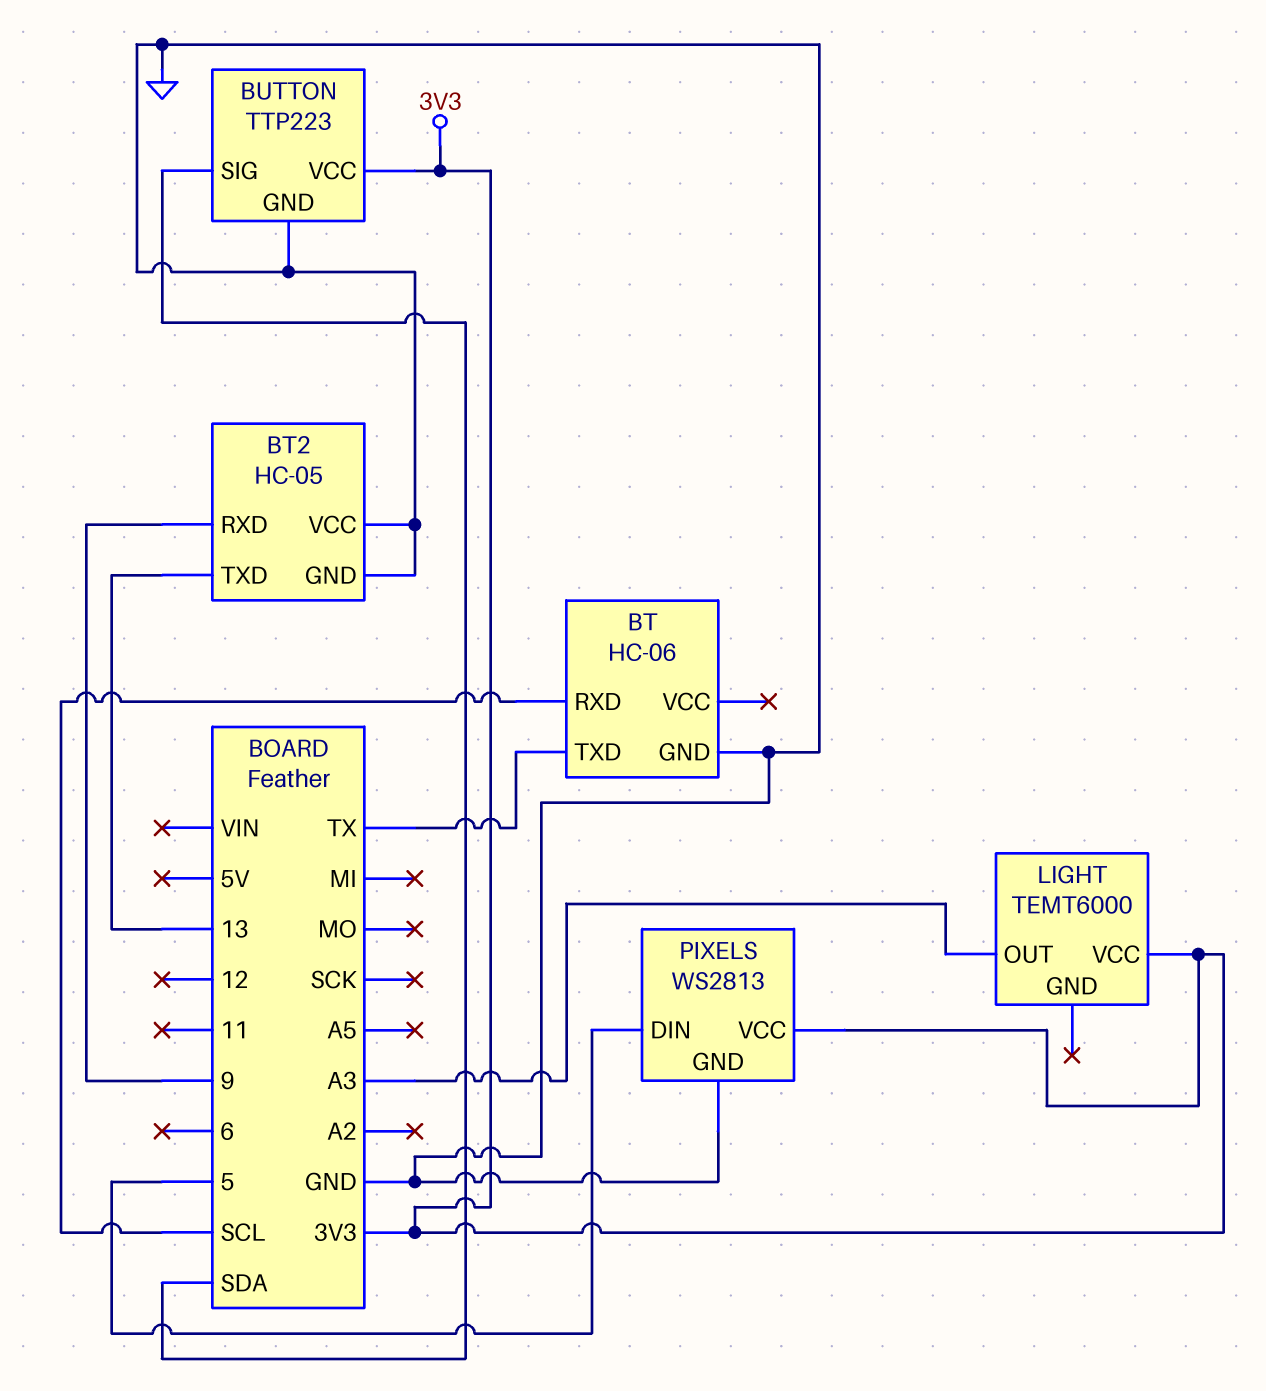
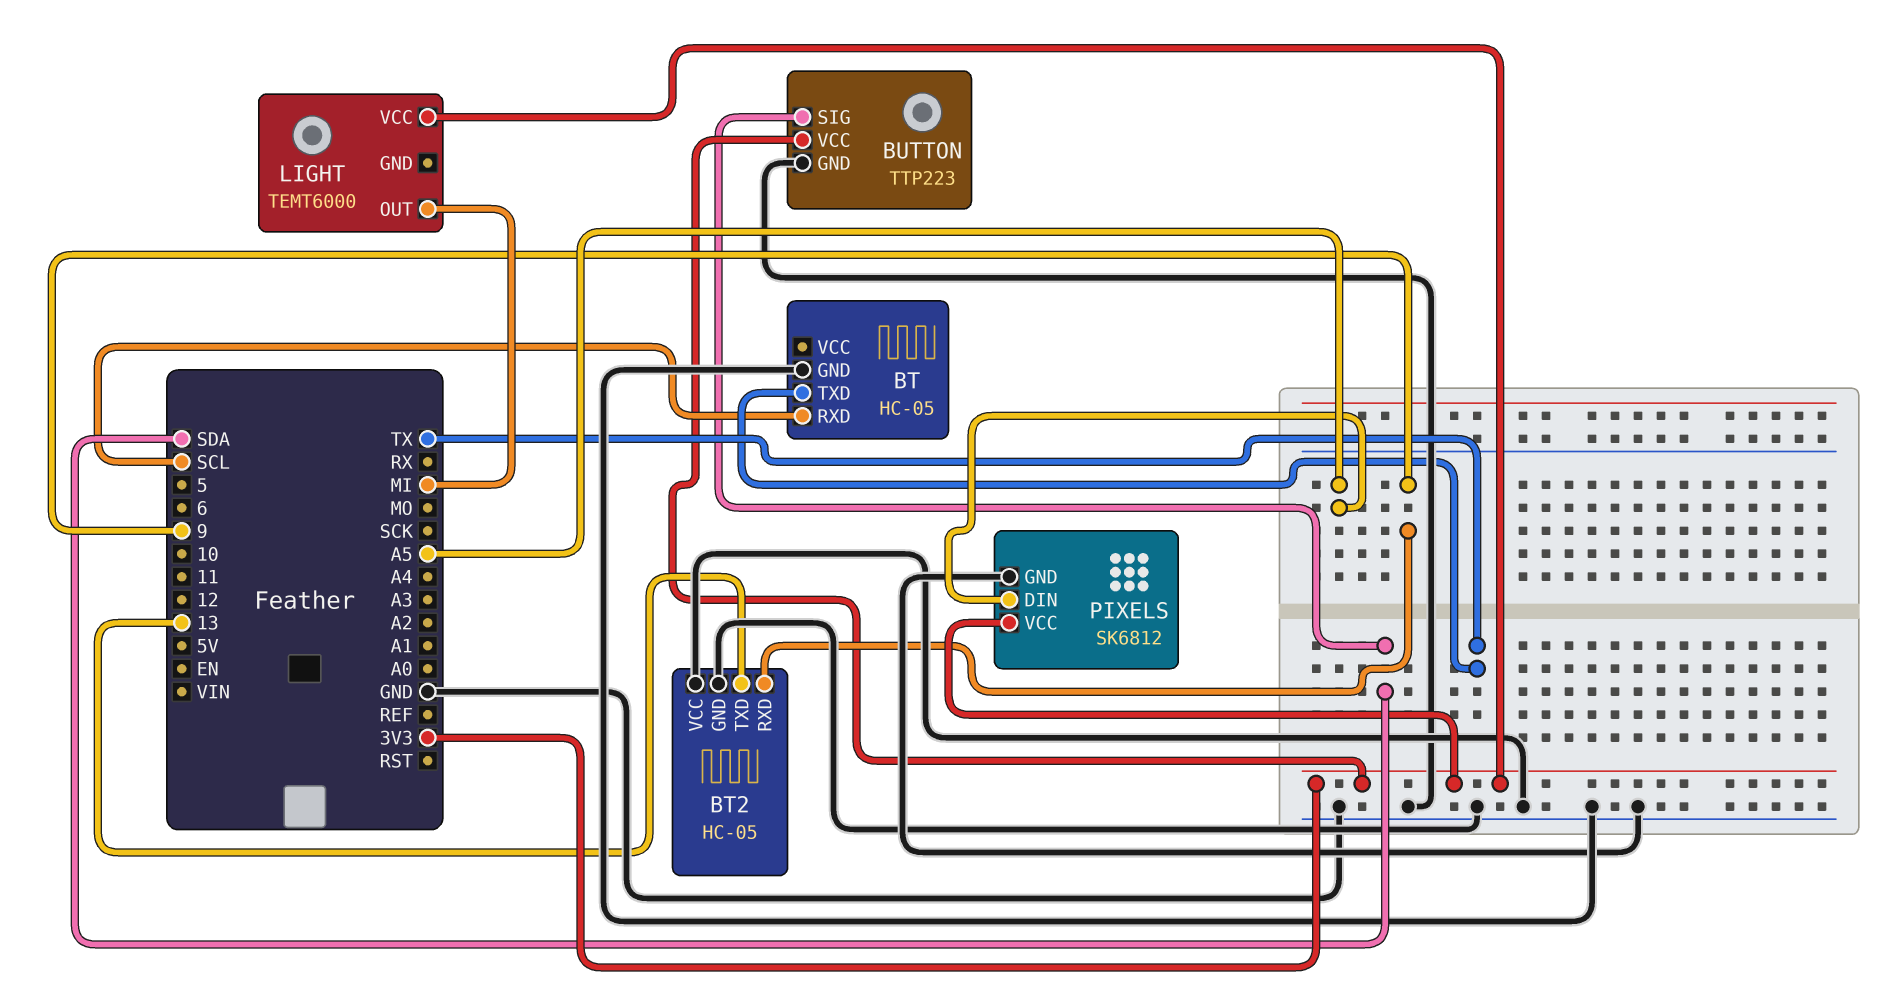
BT: HC-06 -> HC-05
LIGHT pin OUT: A3 -> MI
PIXELS: WS2813 -> SK6812
PIXELS pin DIN: 5 -> A5

